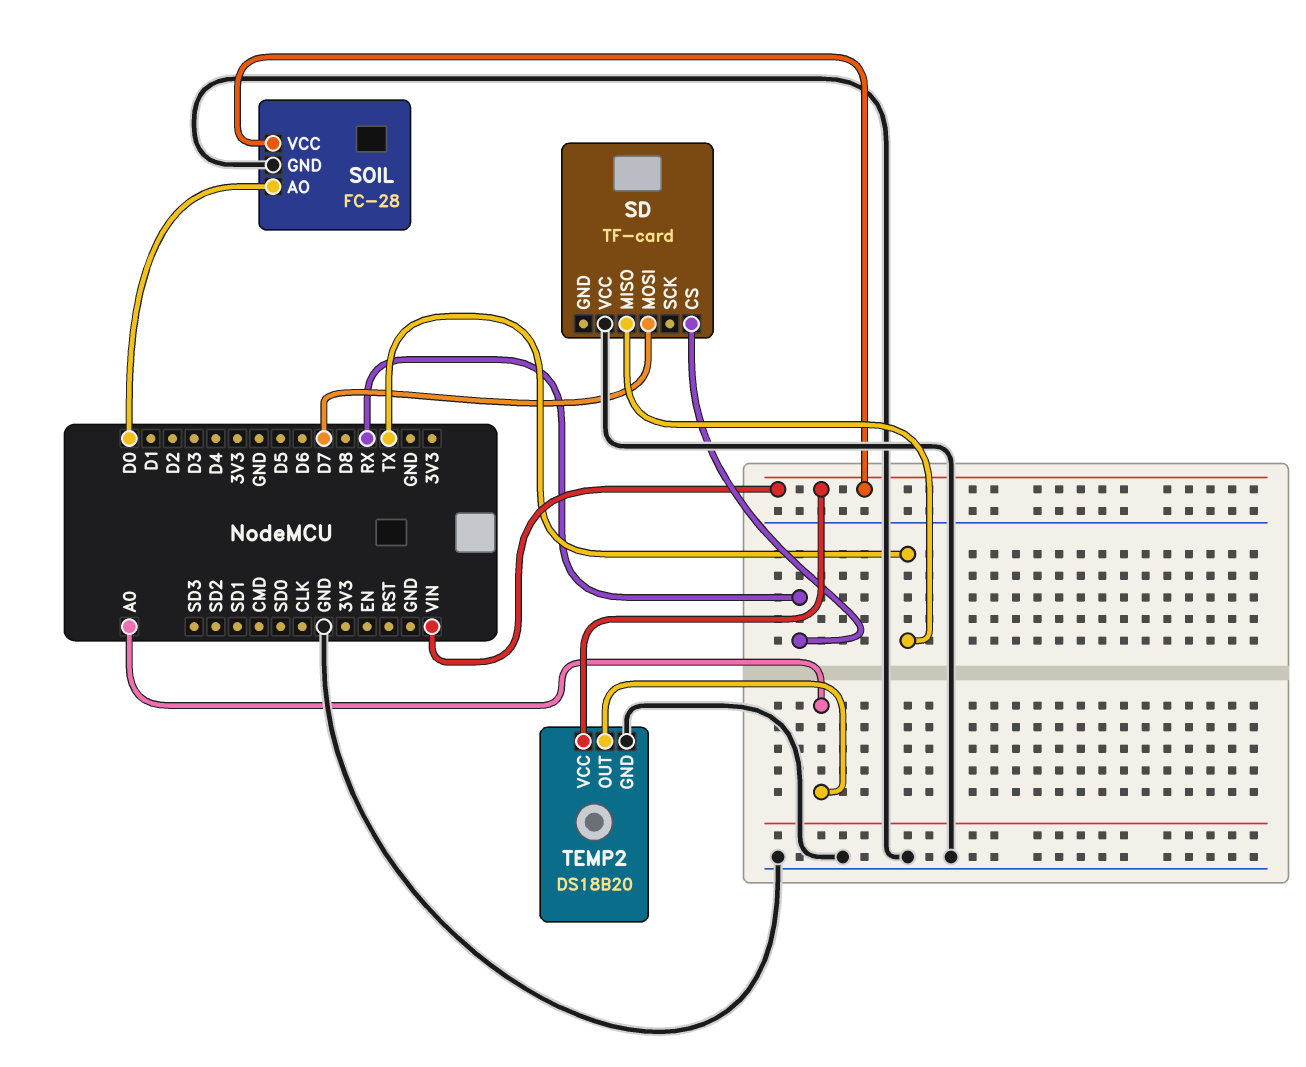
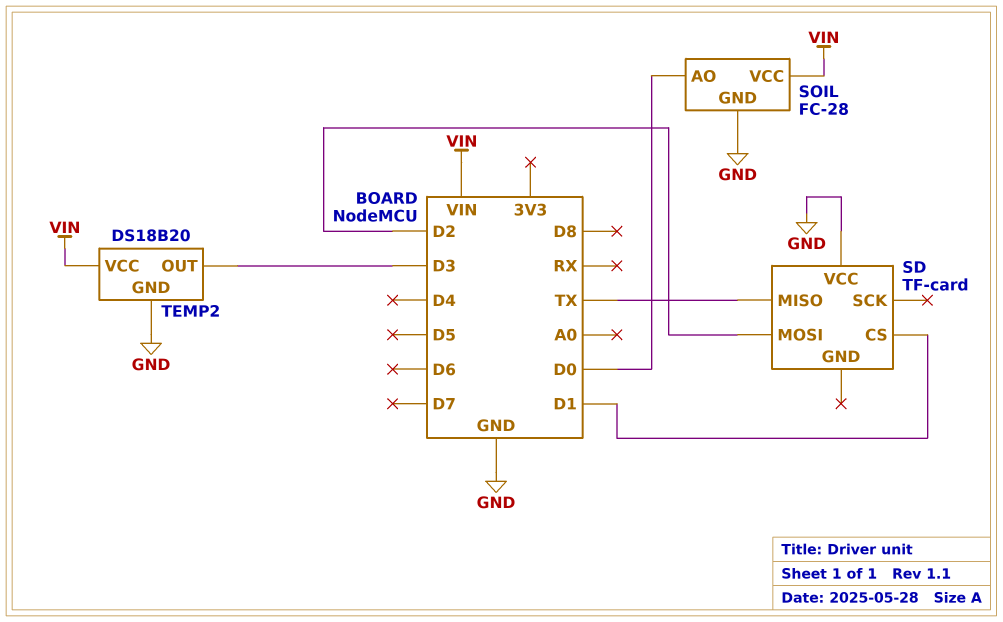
SD pin CS: RX -> D1
SD pin MOSI: D7 -> D2
TEMP2 pin OUT: A0 -> D3

